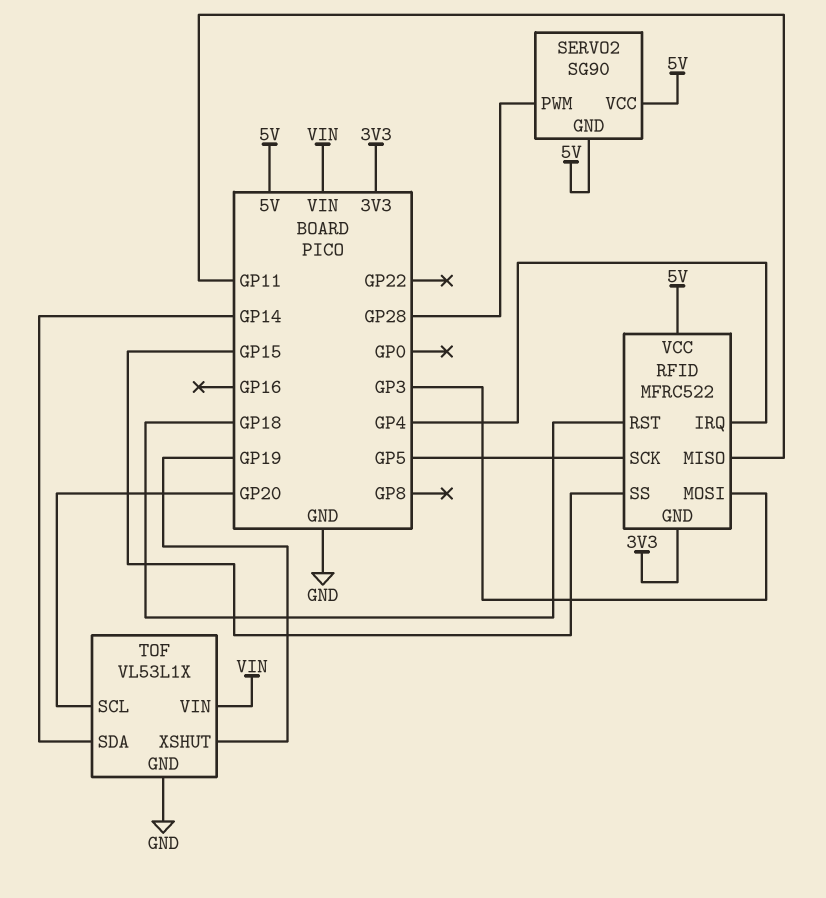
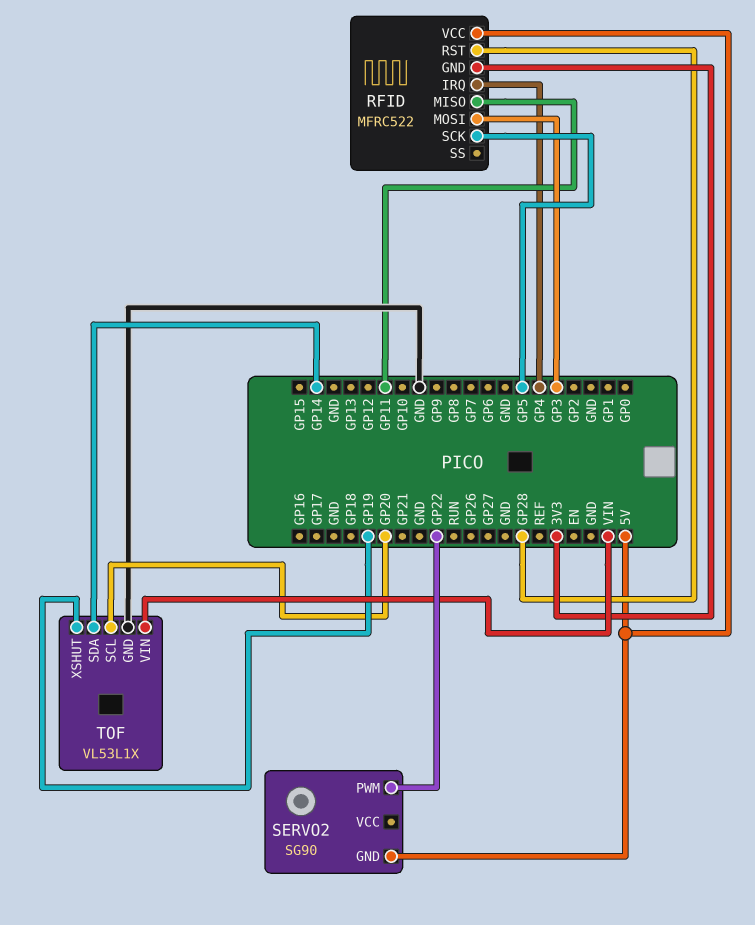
RFID pin RST: GP18 -> GP28
RFID pin SS: GP15 -> none
SERVO2 pin PWM: GP28 -> GP22
SERVO2 pin VCC: 5V -> none

